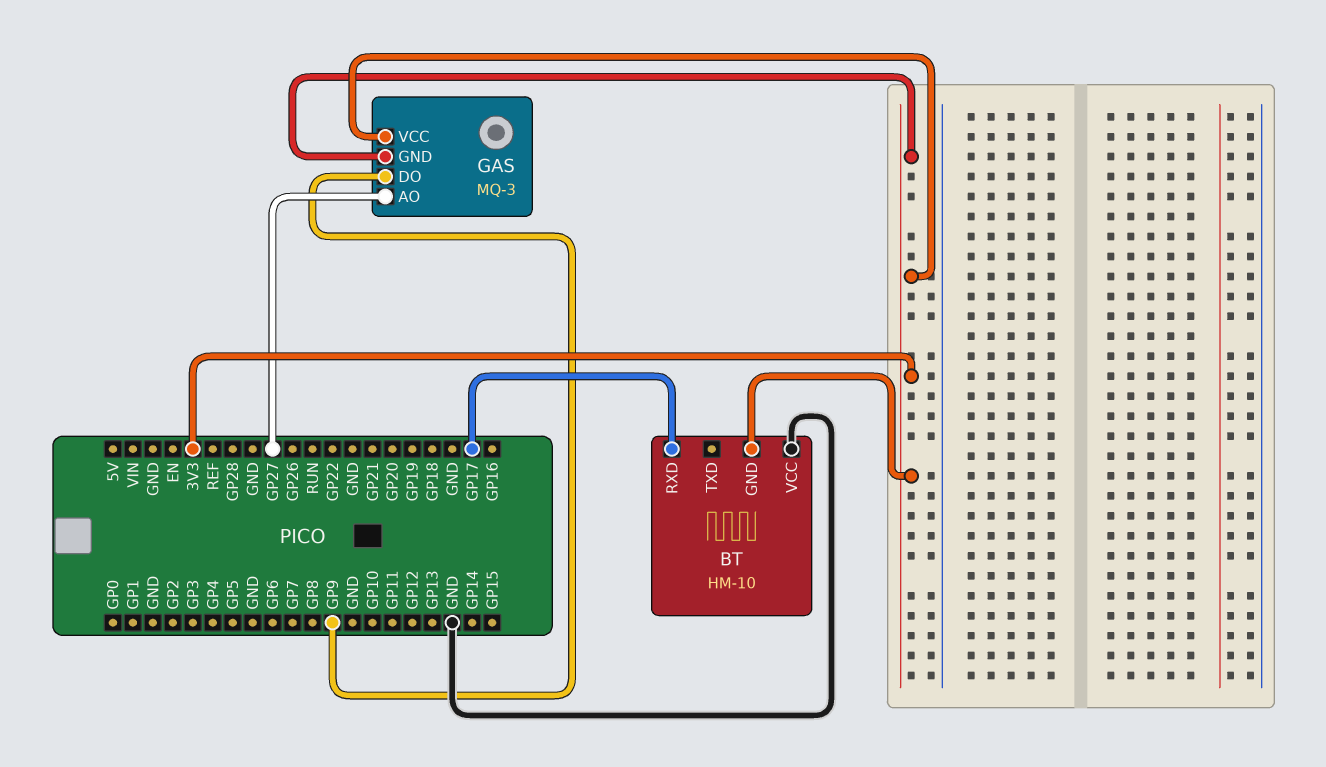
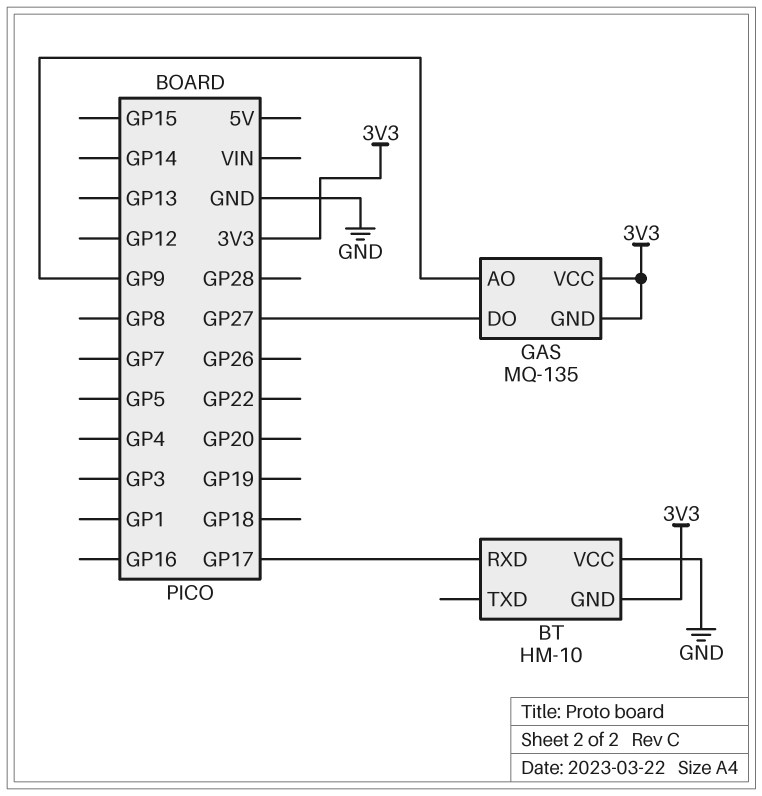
GAS: MQ-3 -> MQ-135
GAS pin AO: GP27 -> GP9
GAS pin DO: GP9 -> GP27

